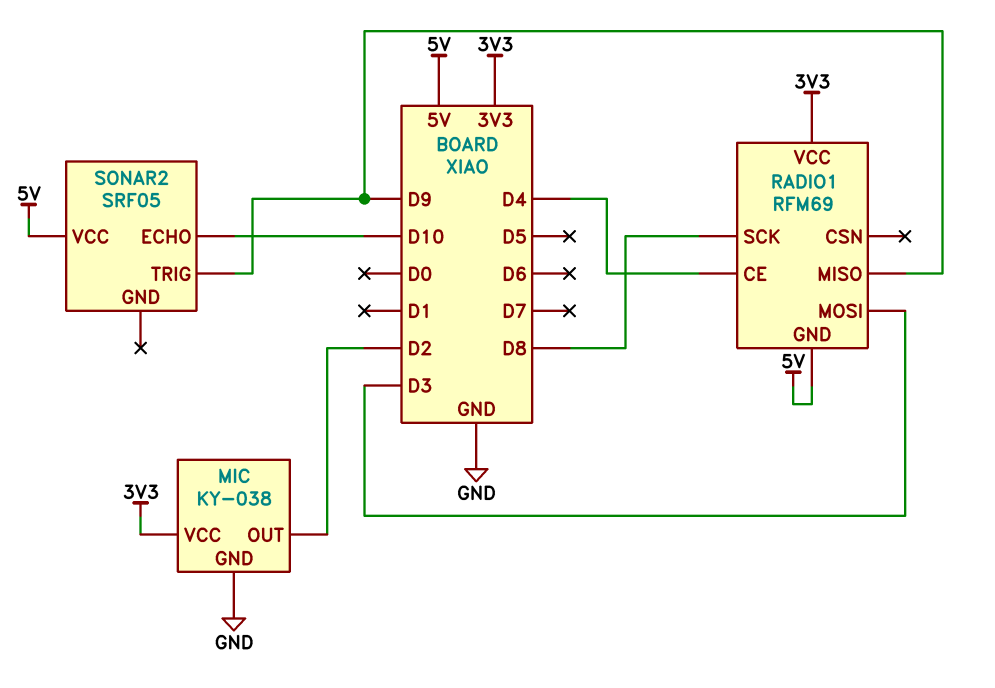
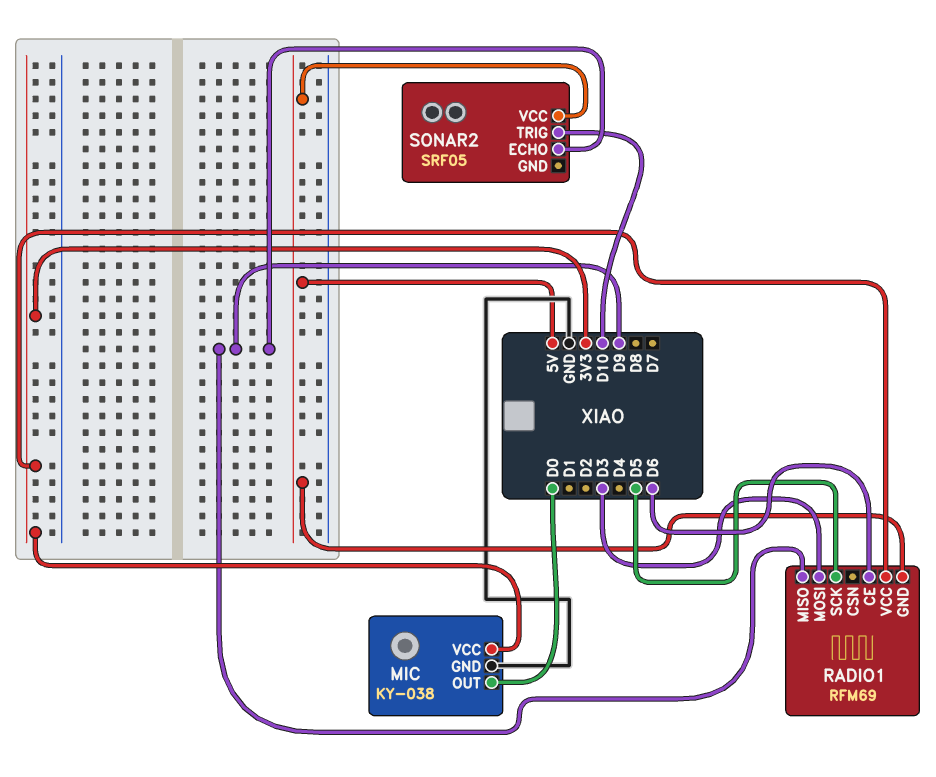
MIC pin OUT: D2 -> D0
RADIO1 pin CE: D4 -> D6
RADIO1 pin SCK: D8 -> D5
SONAR2 pin ECHO: D10 -> D9
SONAR2 pin TRIG: D9 -> D10

